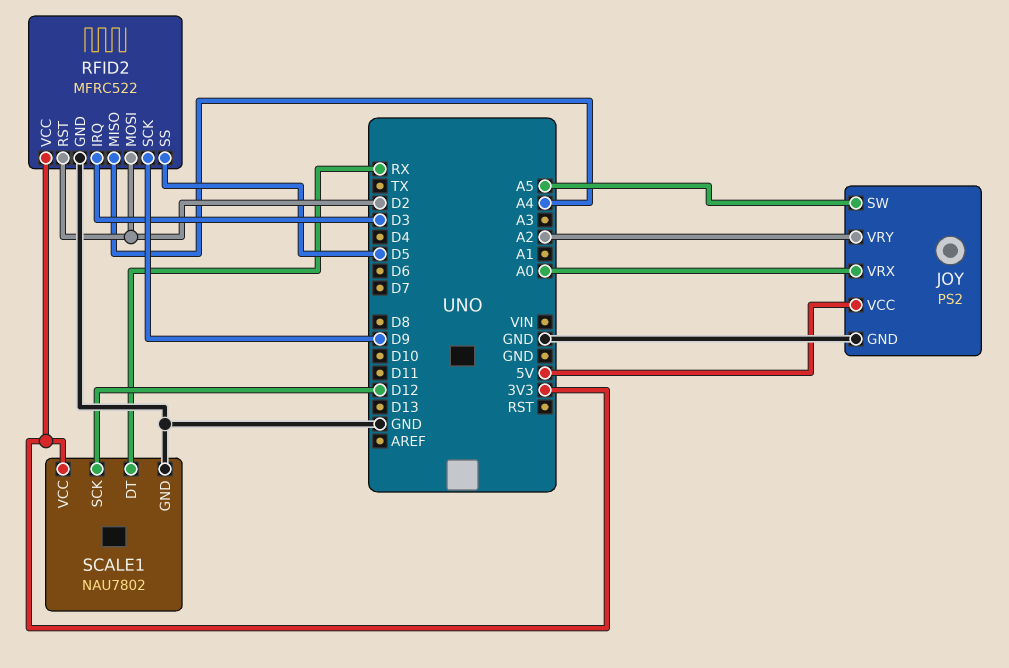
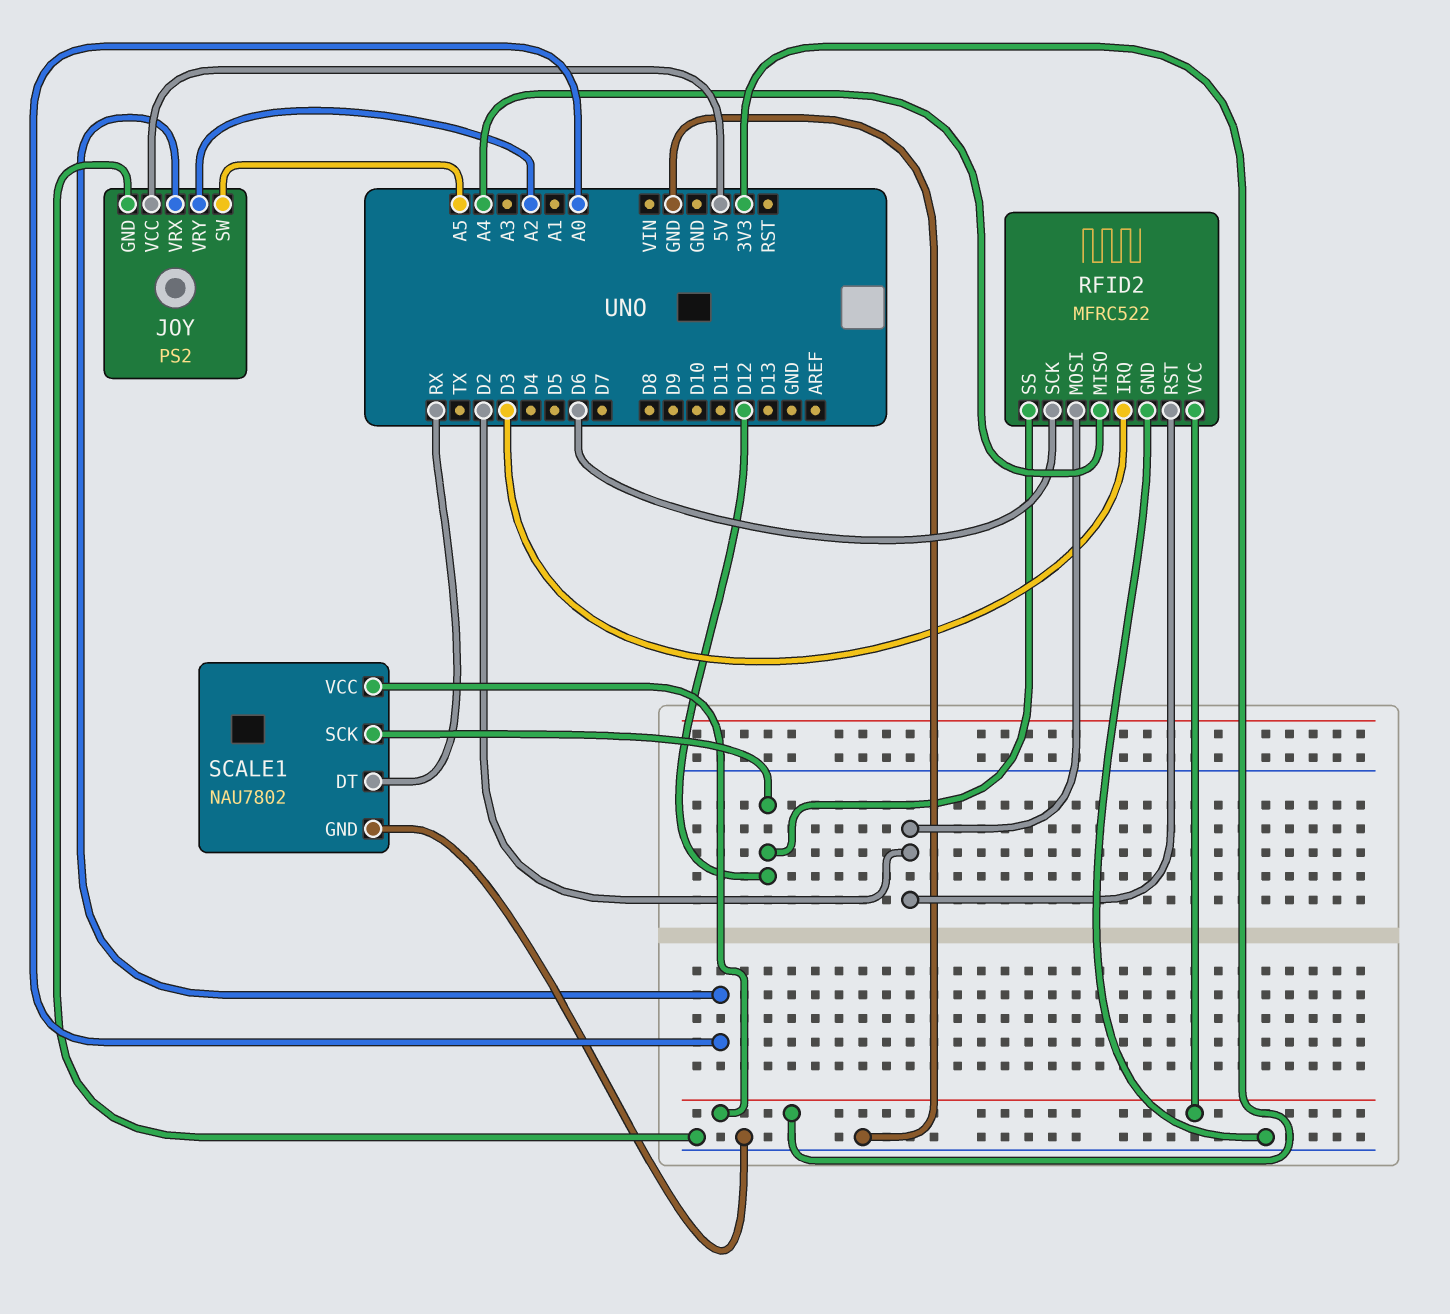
RFID2 pin SCK: D9 -> D6
RFID2 pin SS: D5 -> D12

